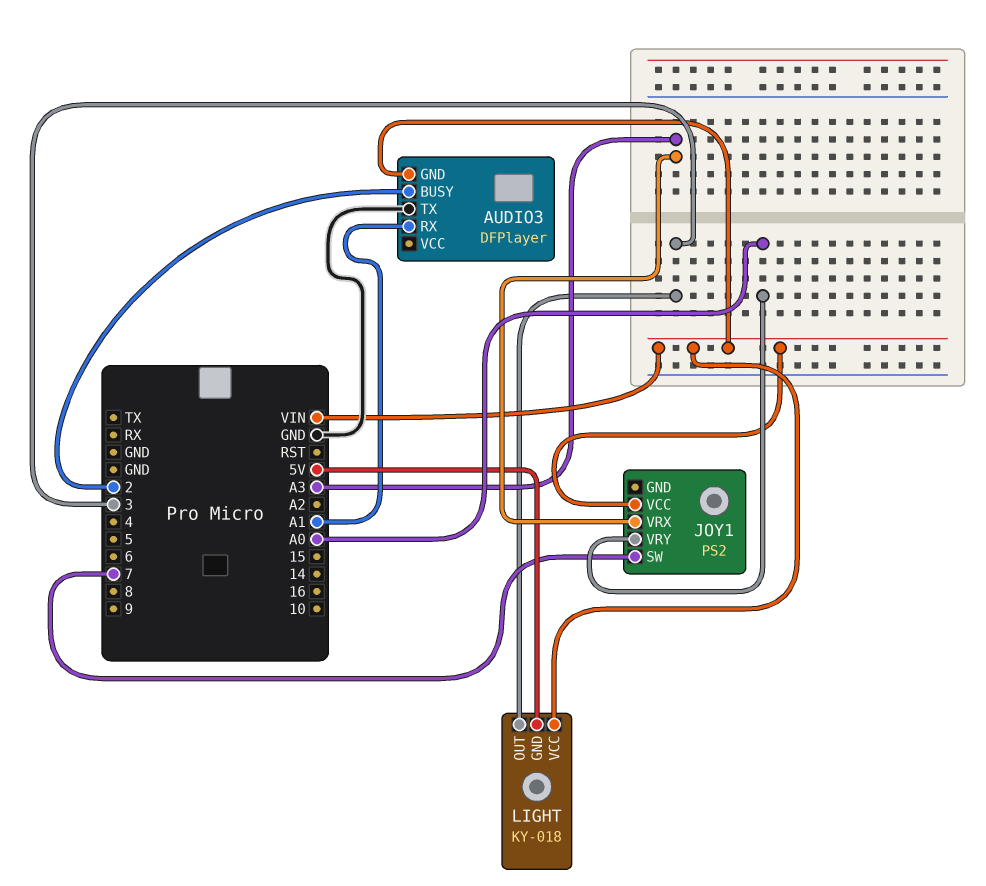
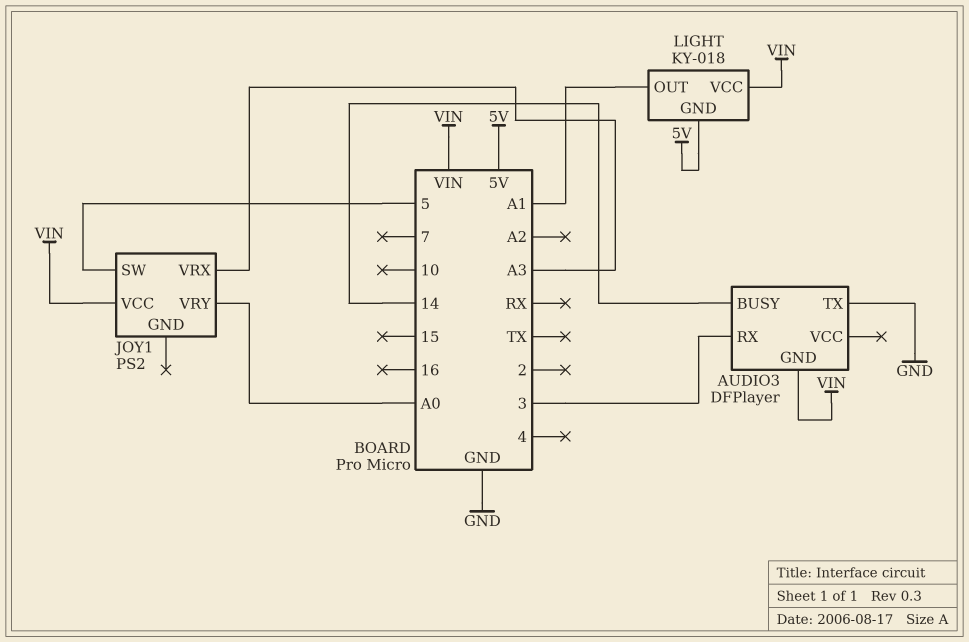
AUDIO3 pin BUSY: 2 -> 14
AUDIO3 pin RX: A1 -> 3
JOY1 pin SW: 7 -> 5
LIGHT pin OUT: 3 -> A1

